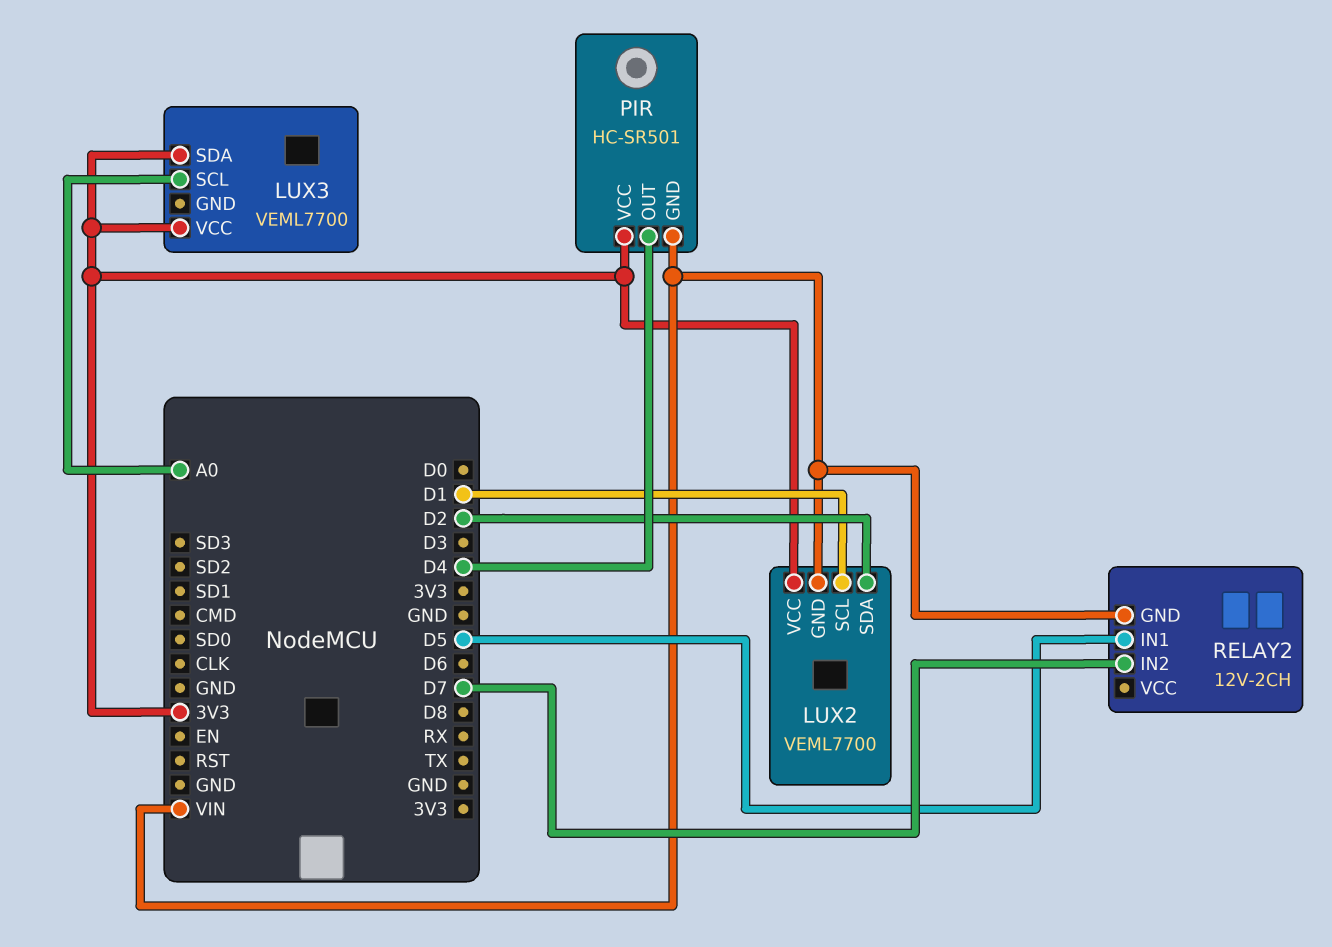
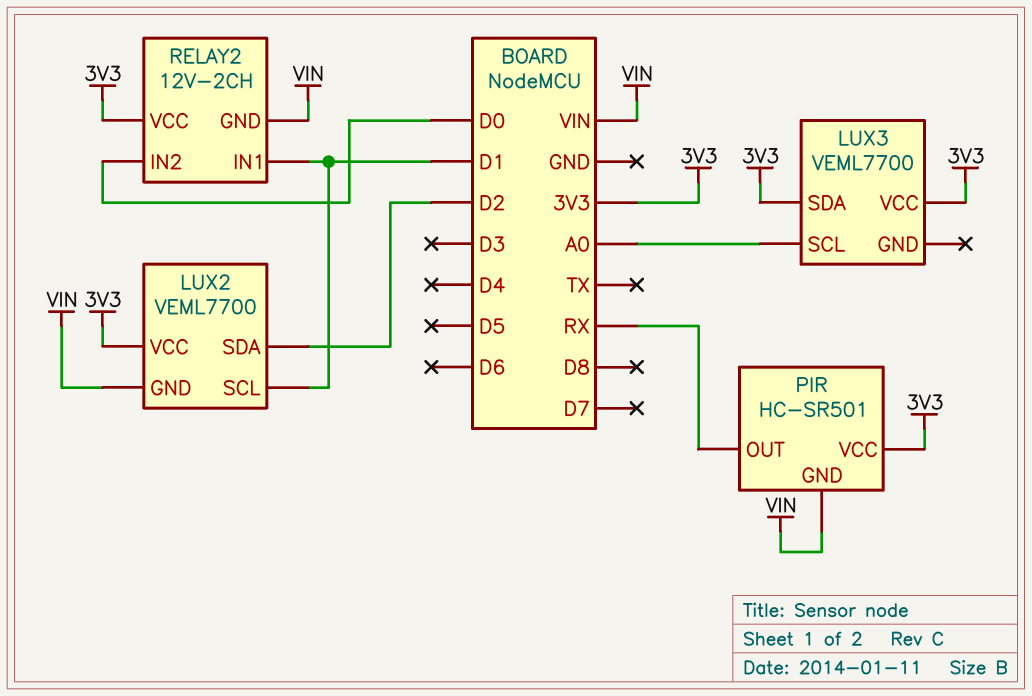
PIR pin OUT: D4 -> RX
RELAY2 pin IN1: D5 -> D1
RELAY2 pin IN2: D7 -> D0
RELAY2 pin VCC: none -> 3V3

